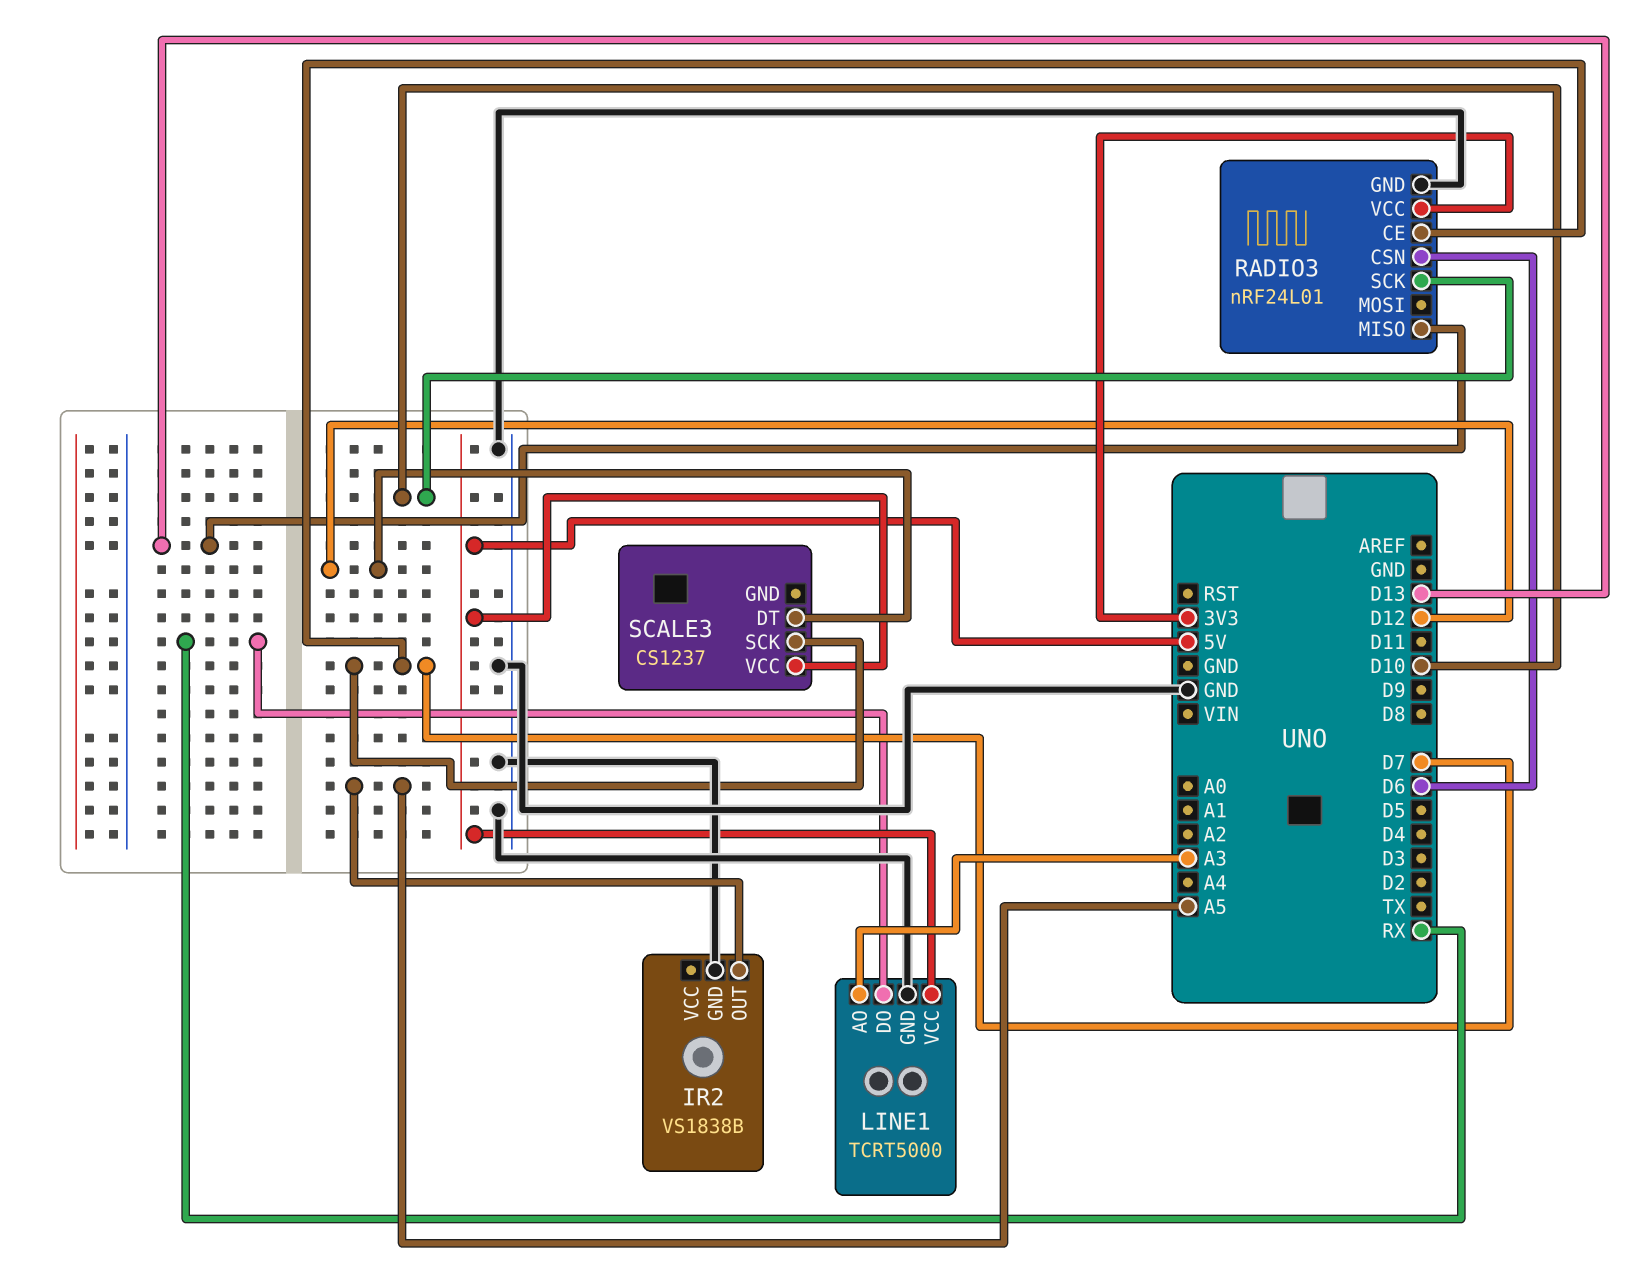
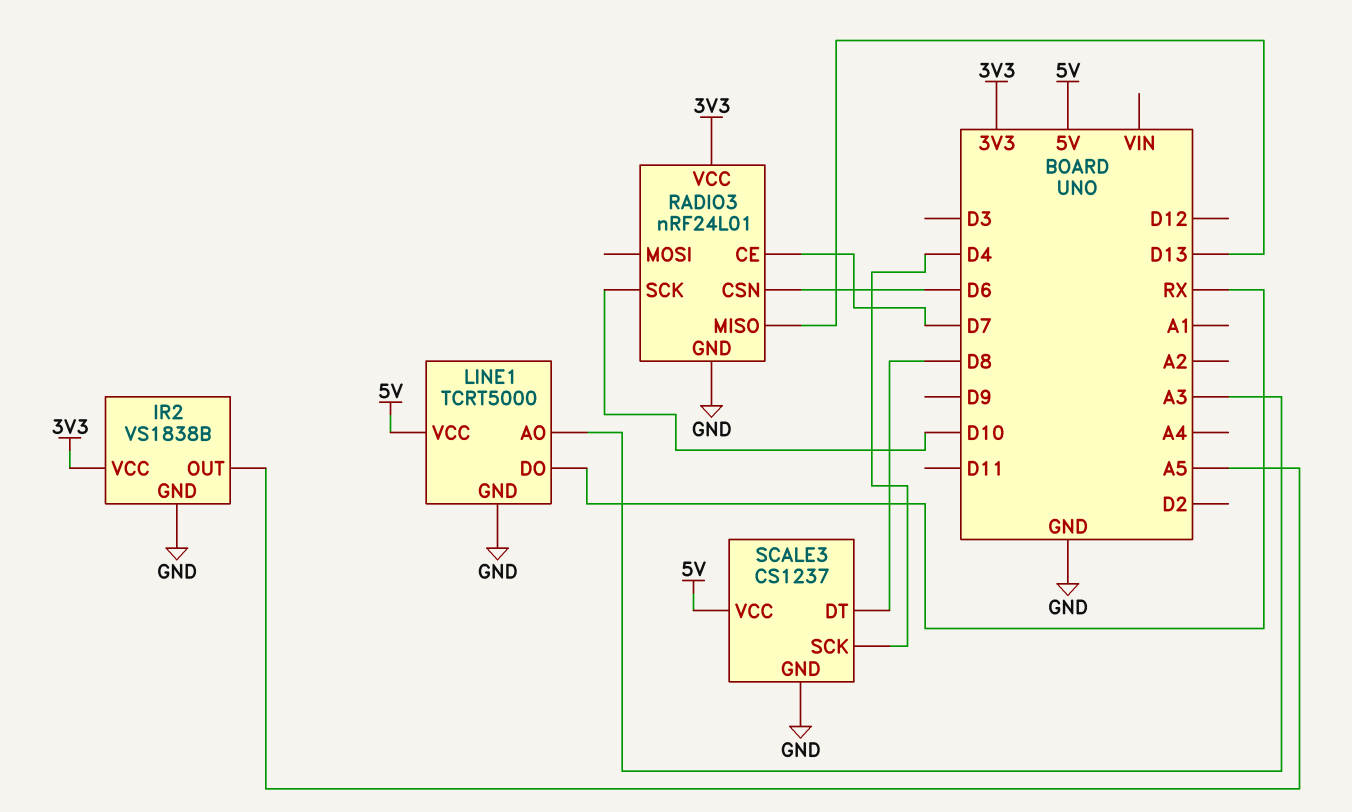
IR2 pin VCC: none -> 3V3
SCALE3 pin DT: D12 -> D8
SCALE3 pin GND: none -> GND
SCALE3 pin SCK: D7 -> D4

